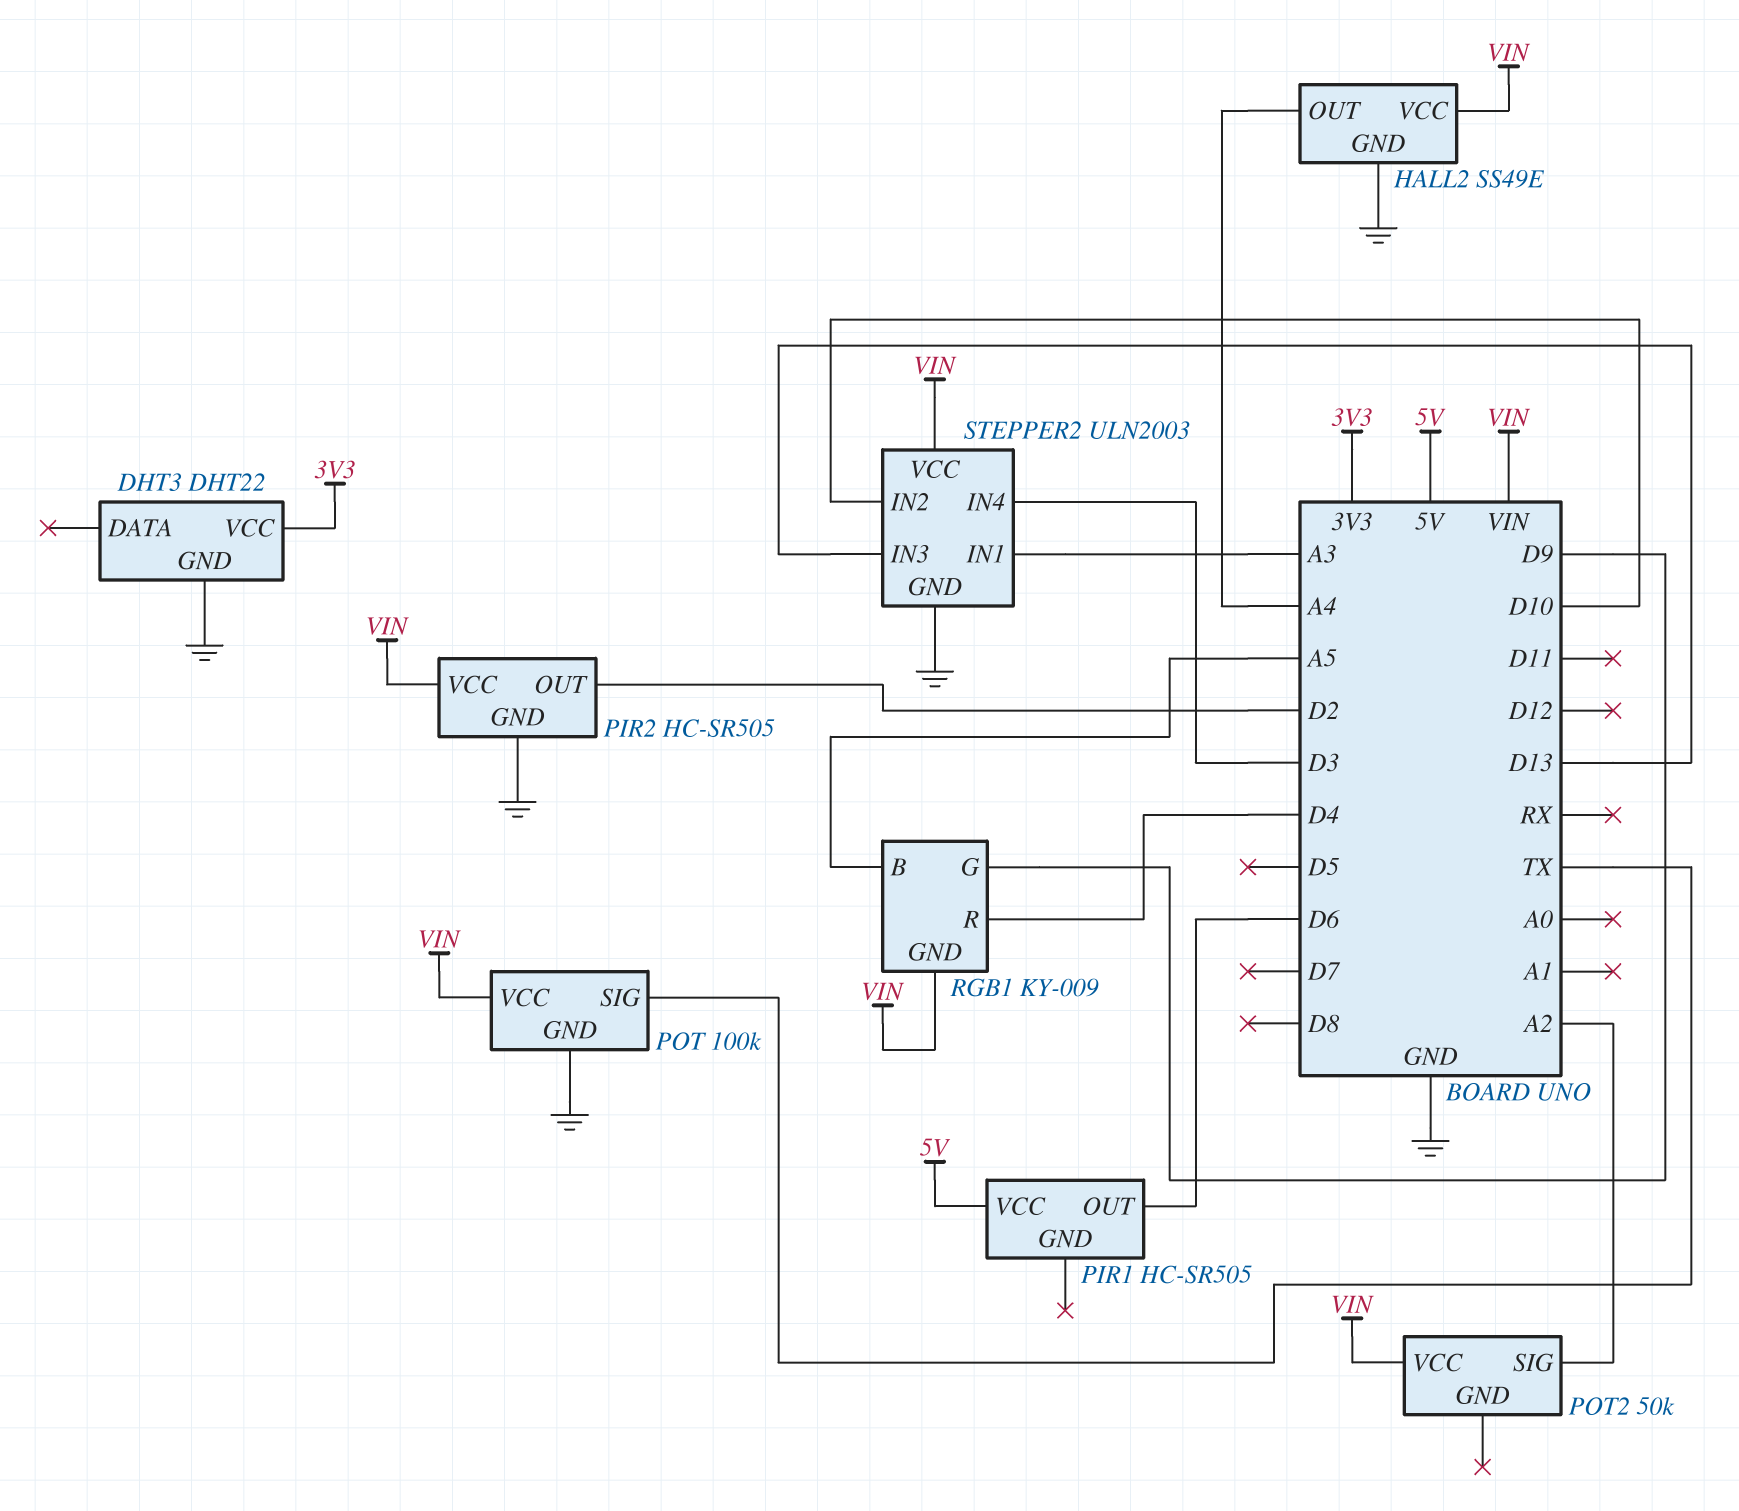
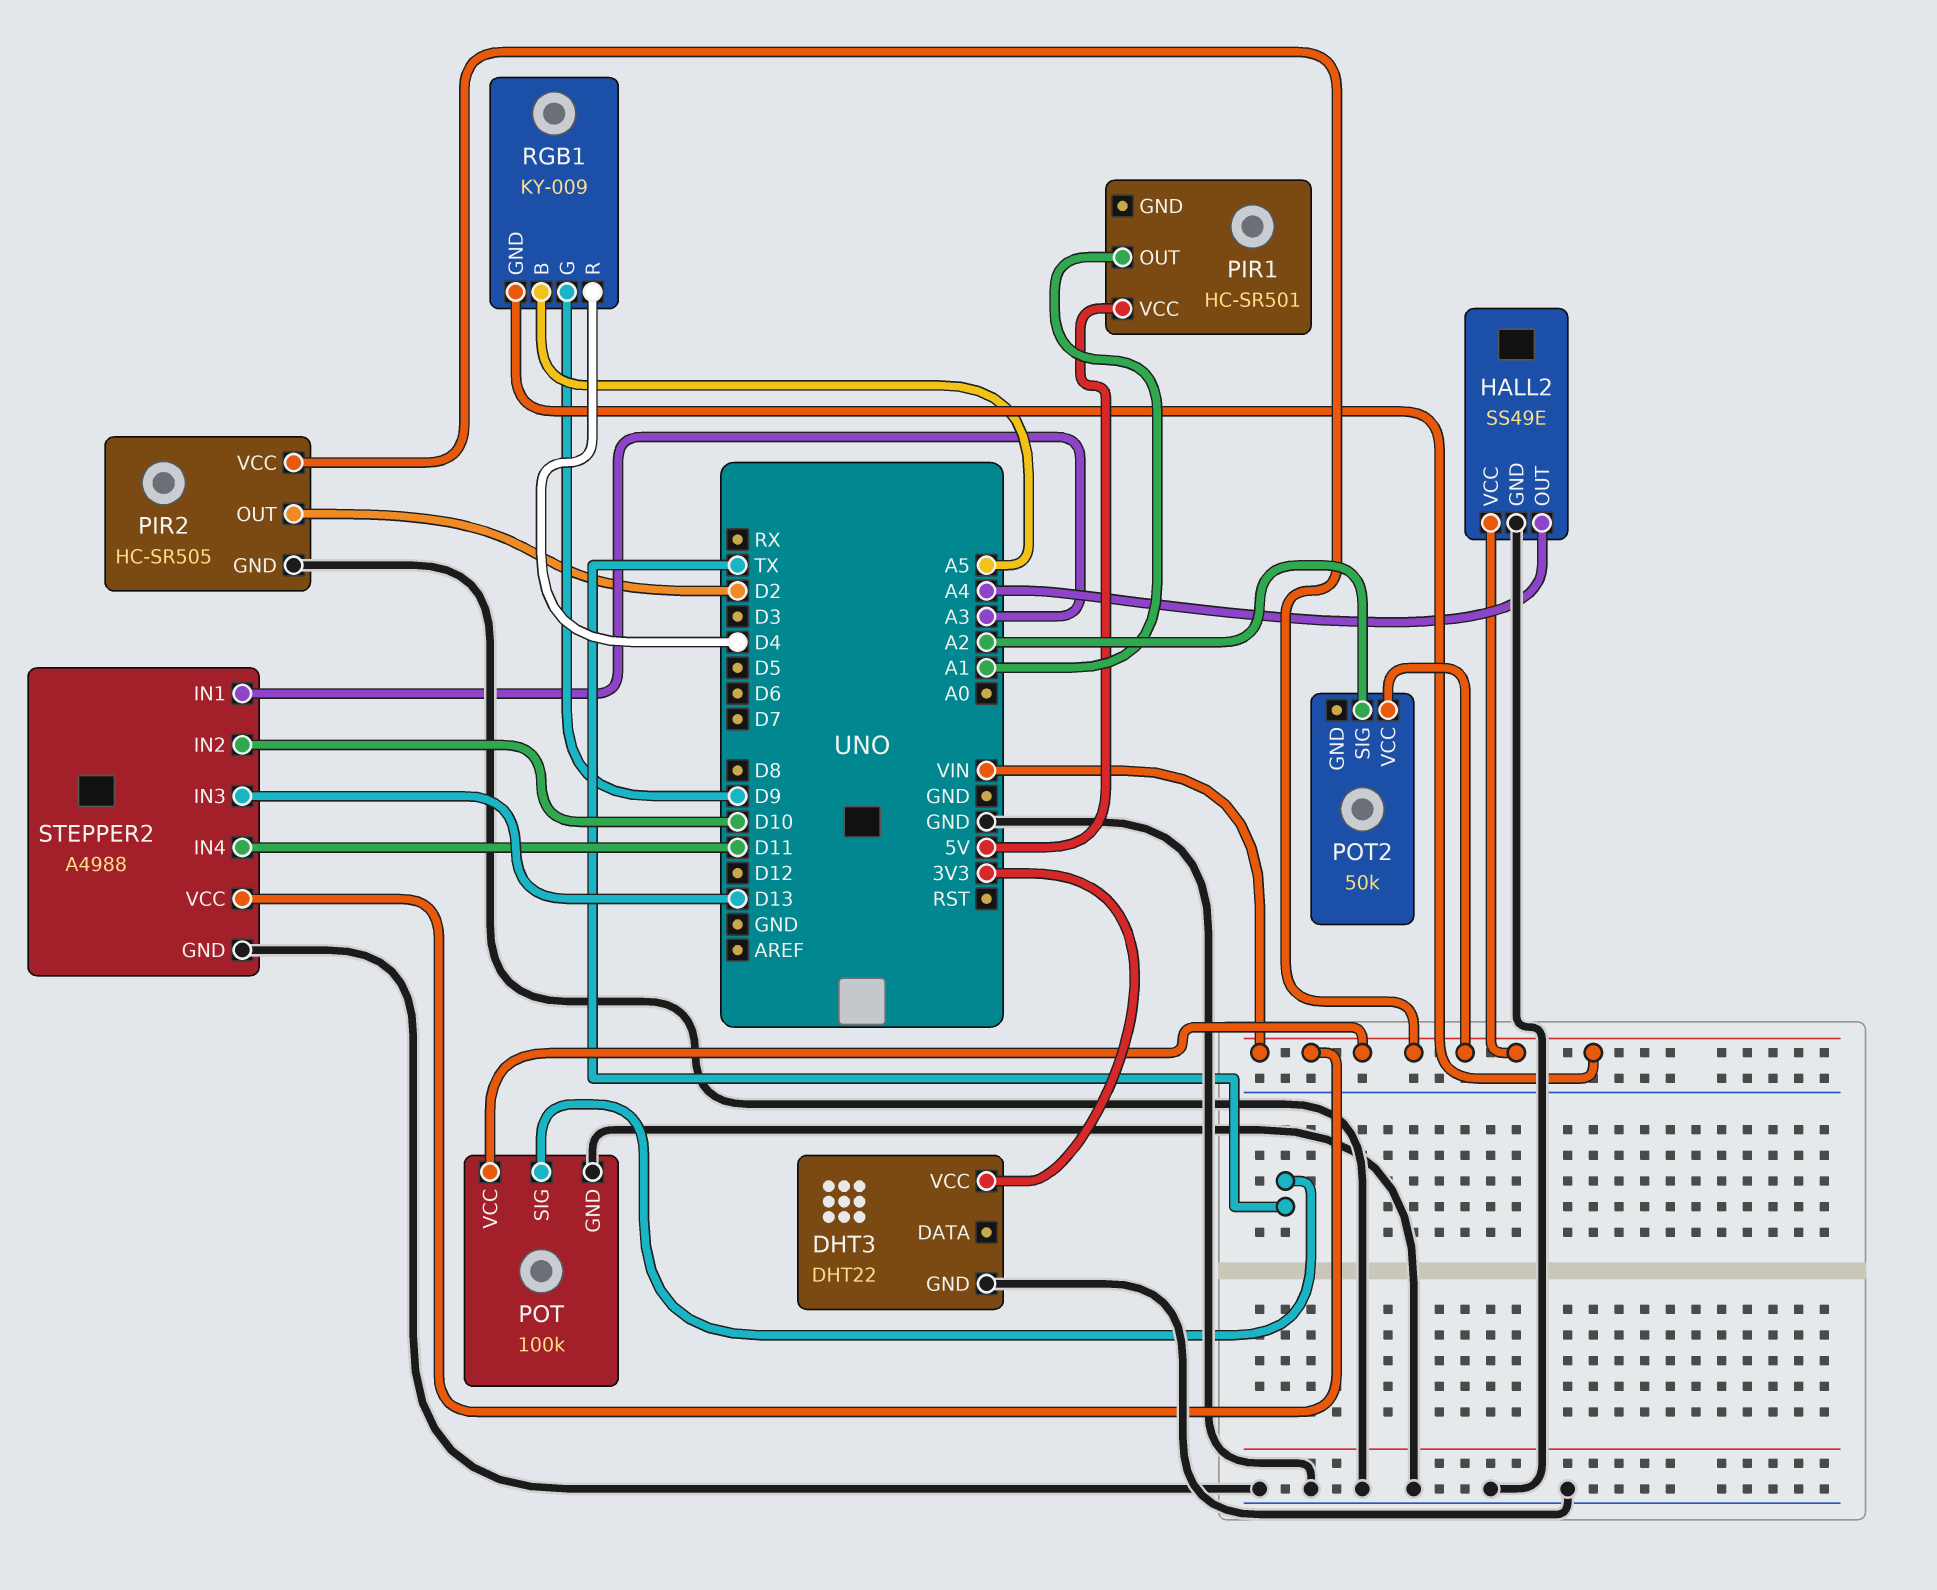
PIR1: HC-SR505 -> HC-SR501
PIR1 pin OUT: D6 -> A1
STEPPER2: ULN2003 -> A4988
STEPPER2 pin IN4: D3 -> D11

